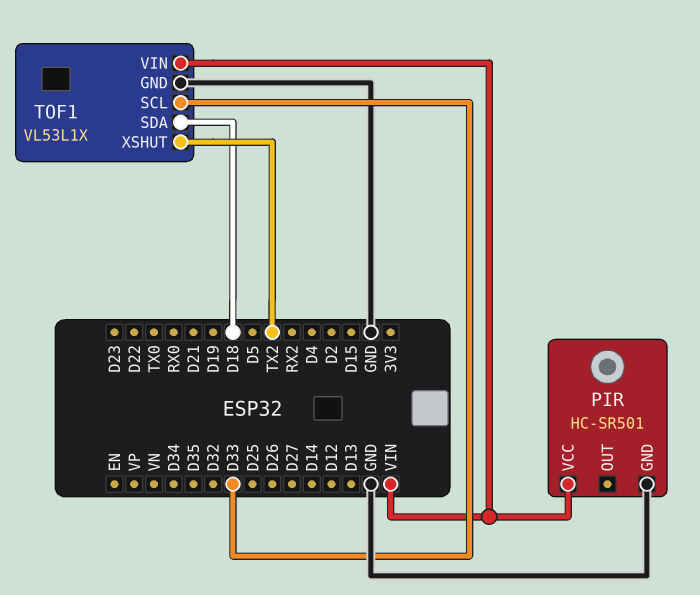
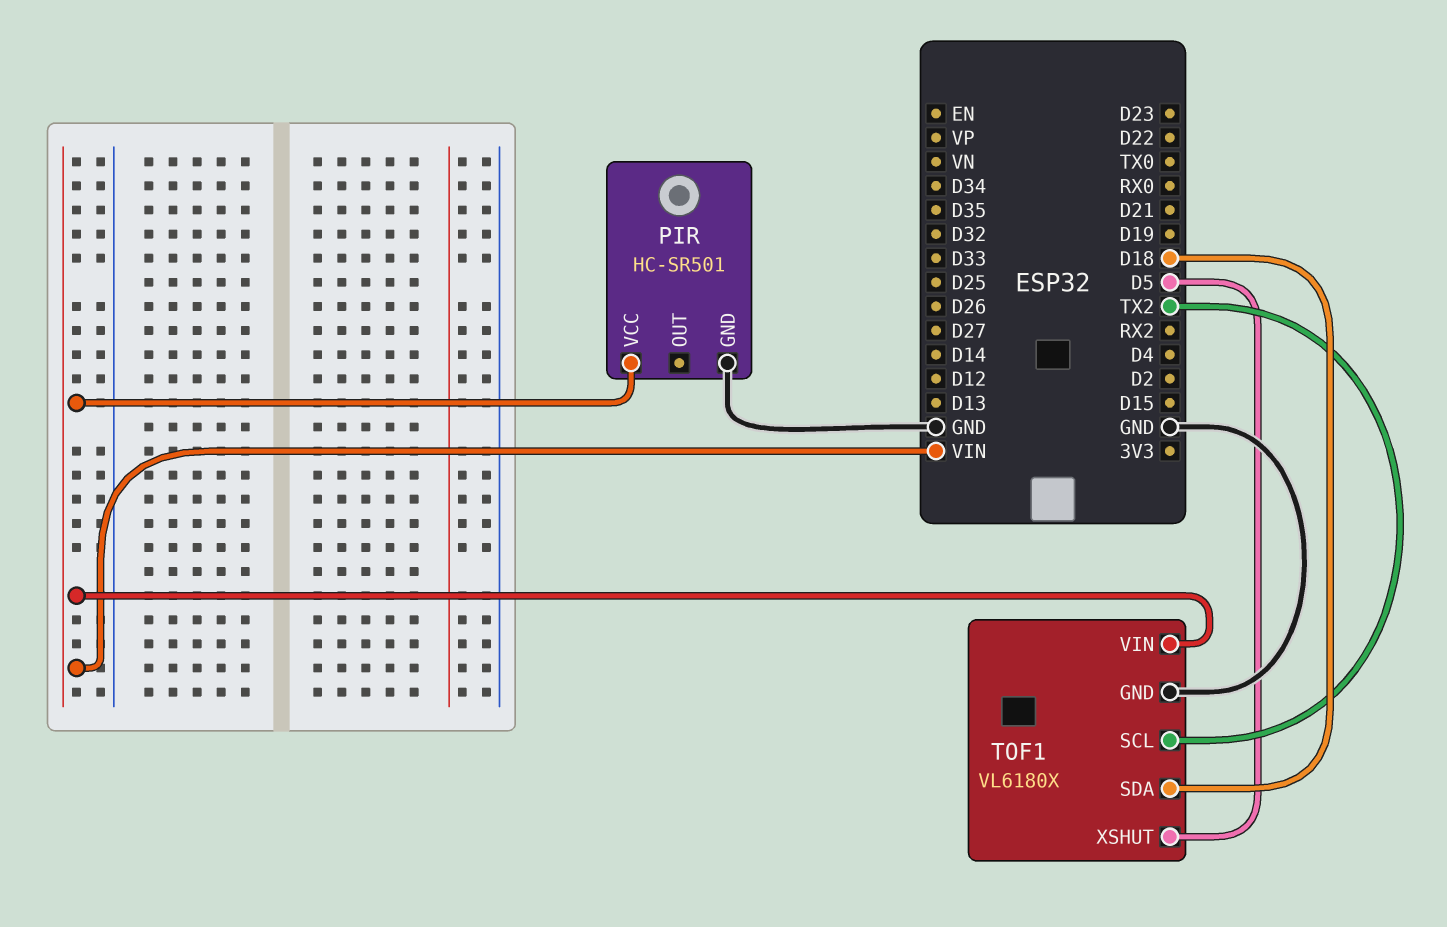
TOF1: VL53L1X -> VL6180X
TOF1 pin SCL: D33 -> TX2
TOF1 pin XSHUT: TX2 -> D5

